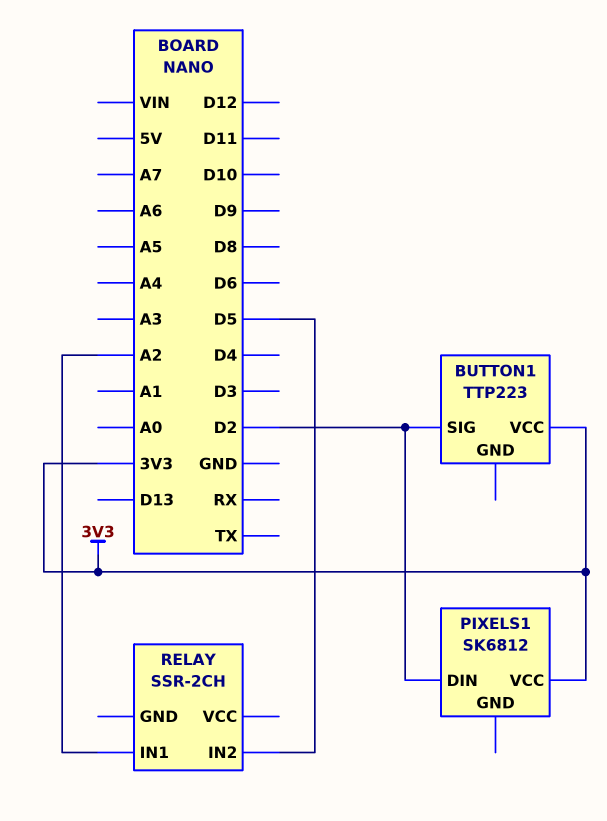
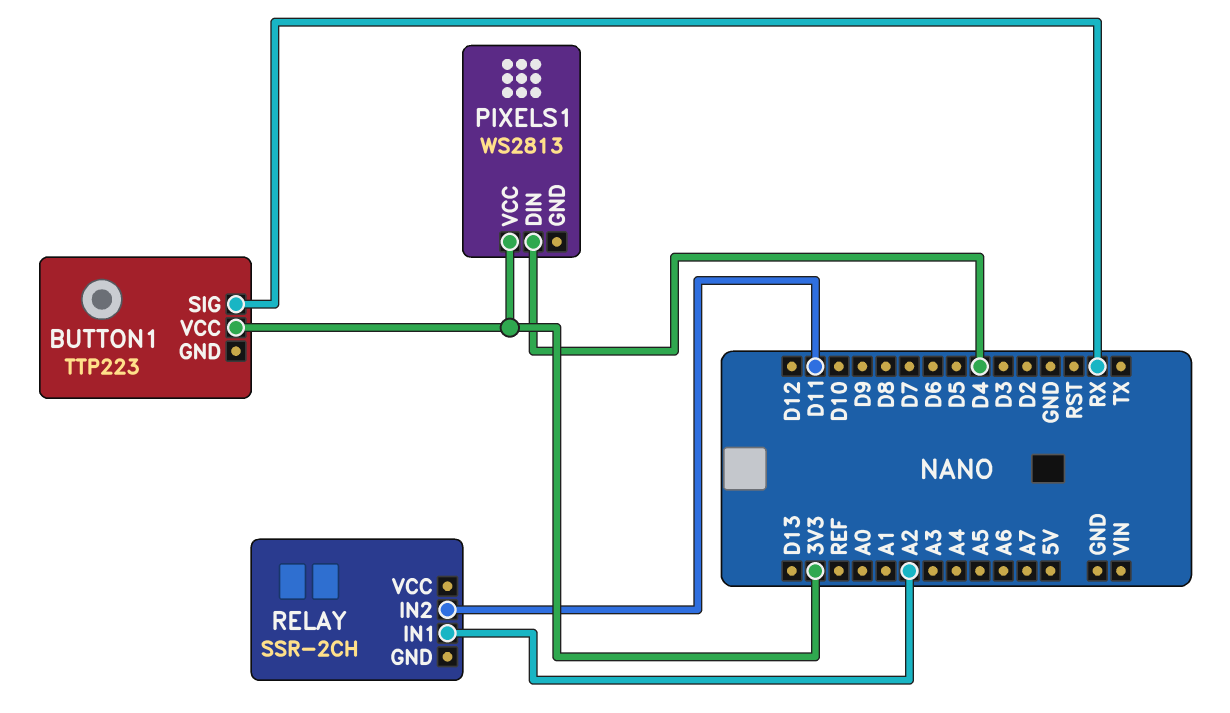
BUTTON1 pin SIG: D2 -> RX
PIXELS1: SK6812 -> WS2813
PIXELS1 pin DIN: D2 -> D4
RELAY pin IN2: D5 -> D11

